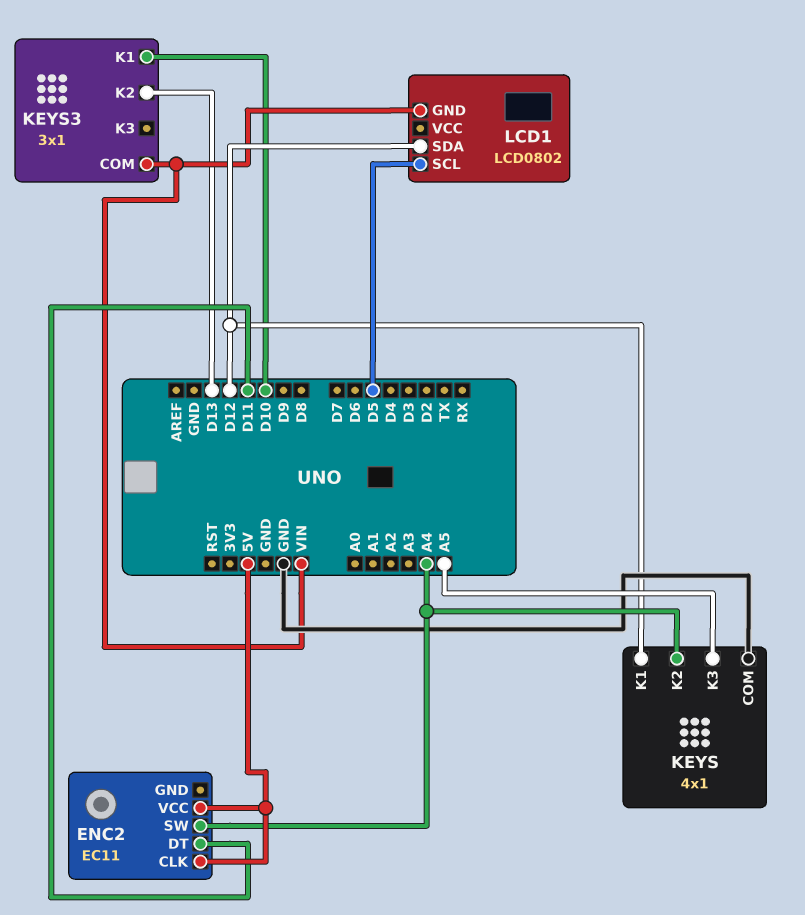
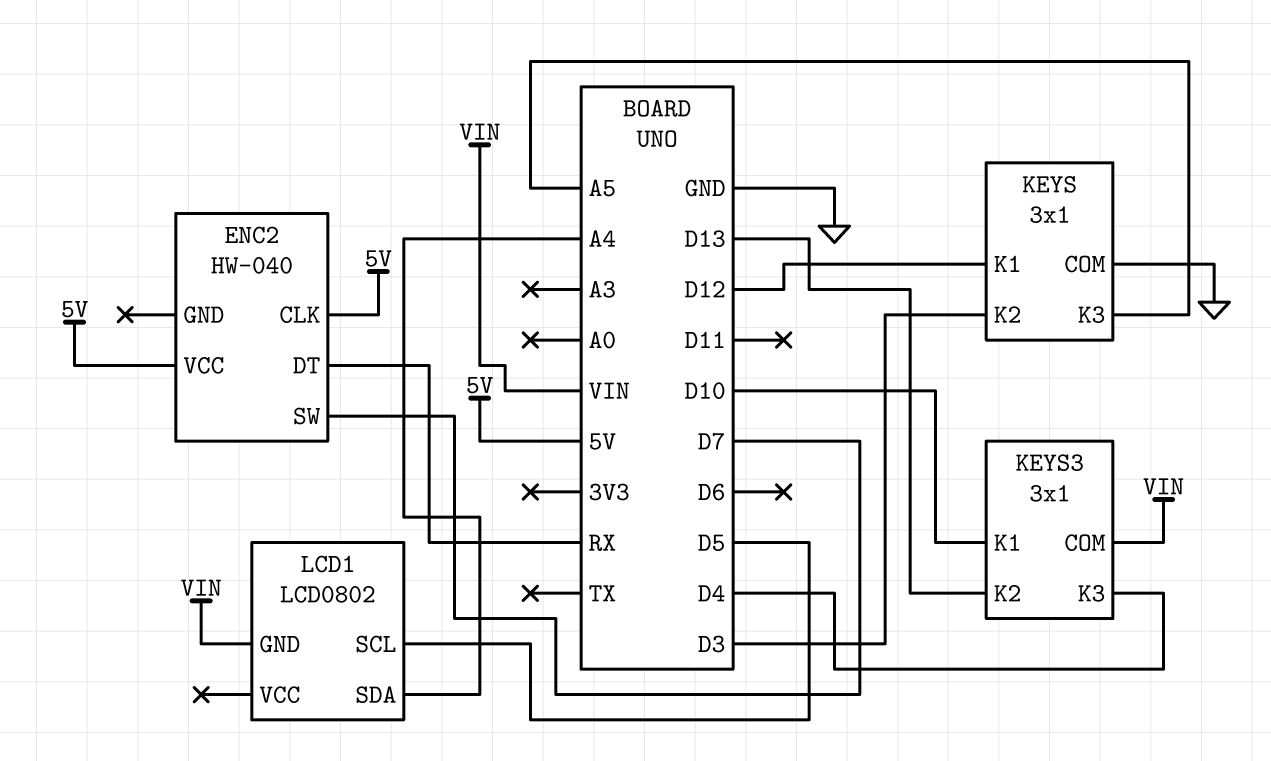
ENC2: EC11 -> HW-040
ENC2 pin DT: D11 -> RX
ENC2 pin SW: A4 -> D7
KEYS: 4x1 -> 3x1
KEYS pin K2: A4 -> D3
KEYS3 pin K3: none -> D4
LCD1 pin SDA: D12 -> A4

